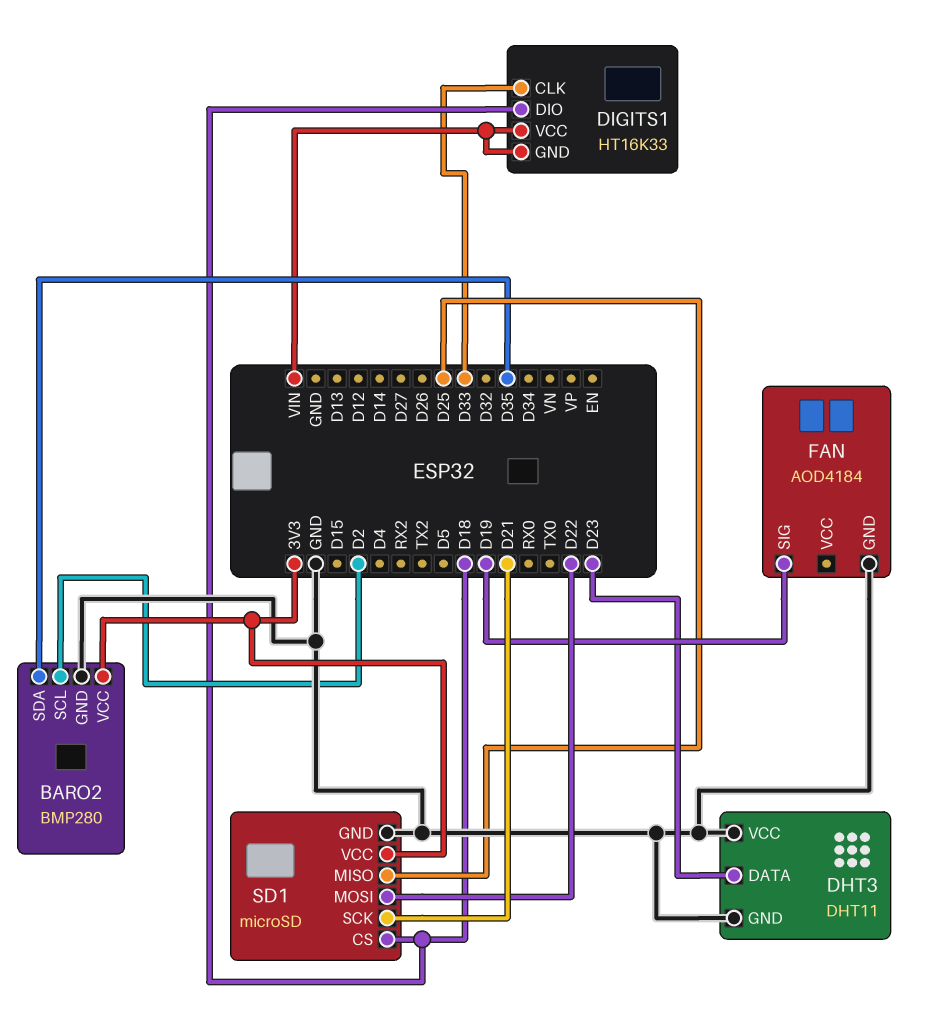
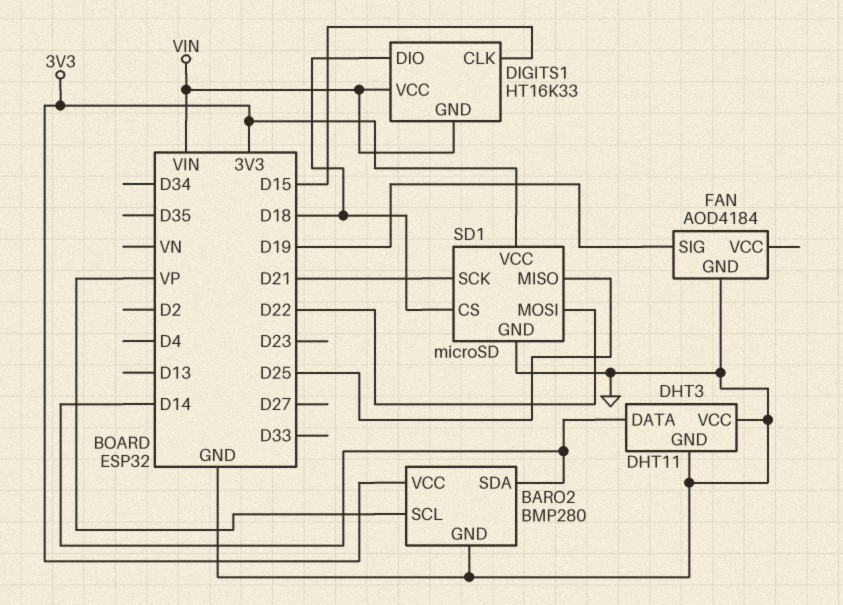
BARO2 pin SCL: D2 -> VP
BARO2 pin SDA: D35 -> D14
DHT3 pin DATA: D23 -> D14
DIGITS1 pin CLK: D33 -> D15

